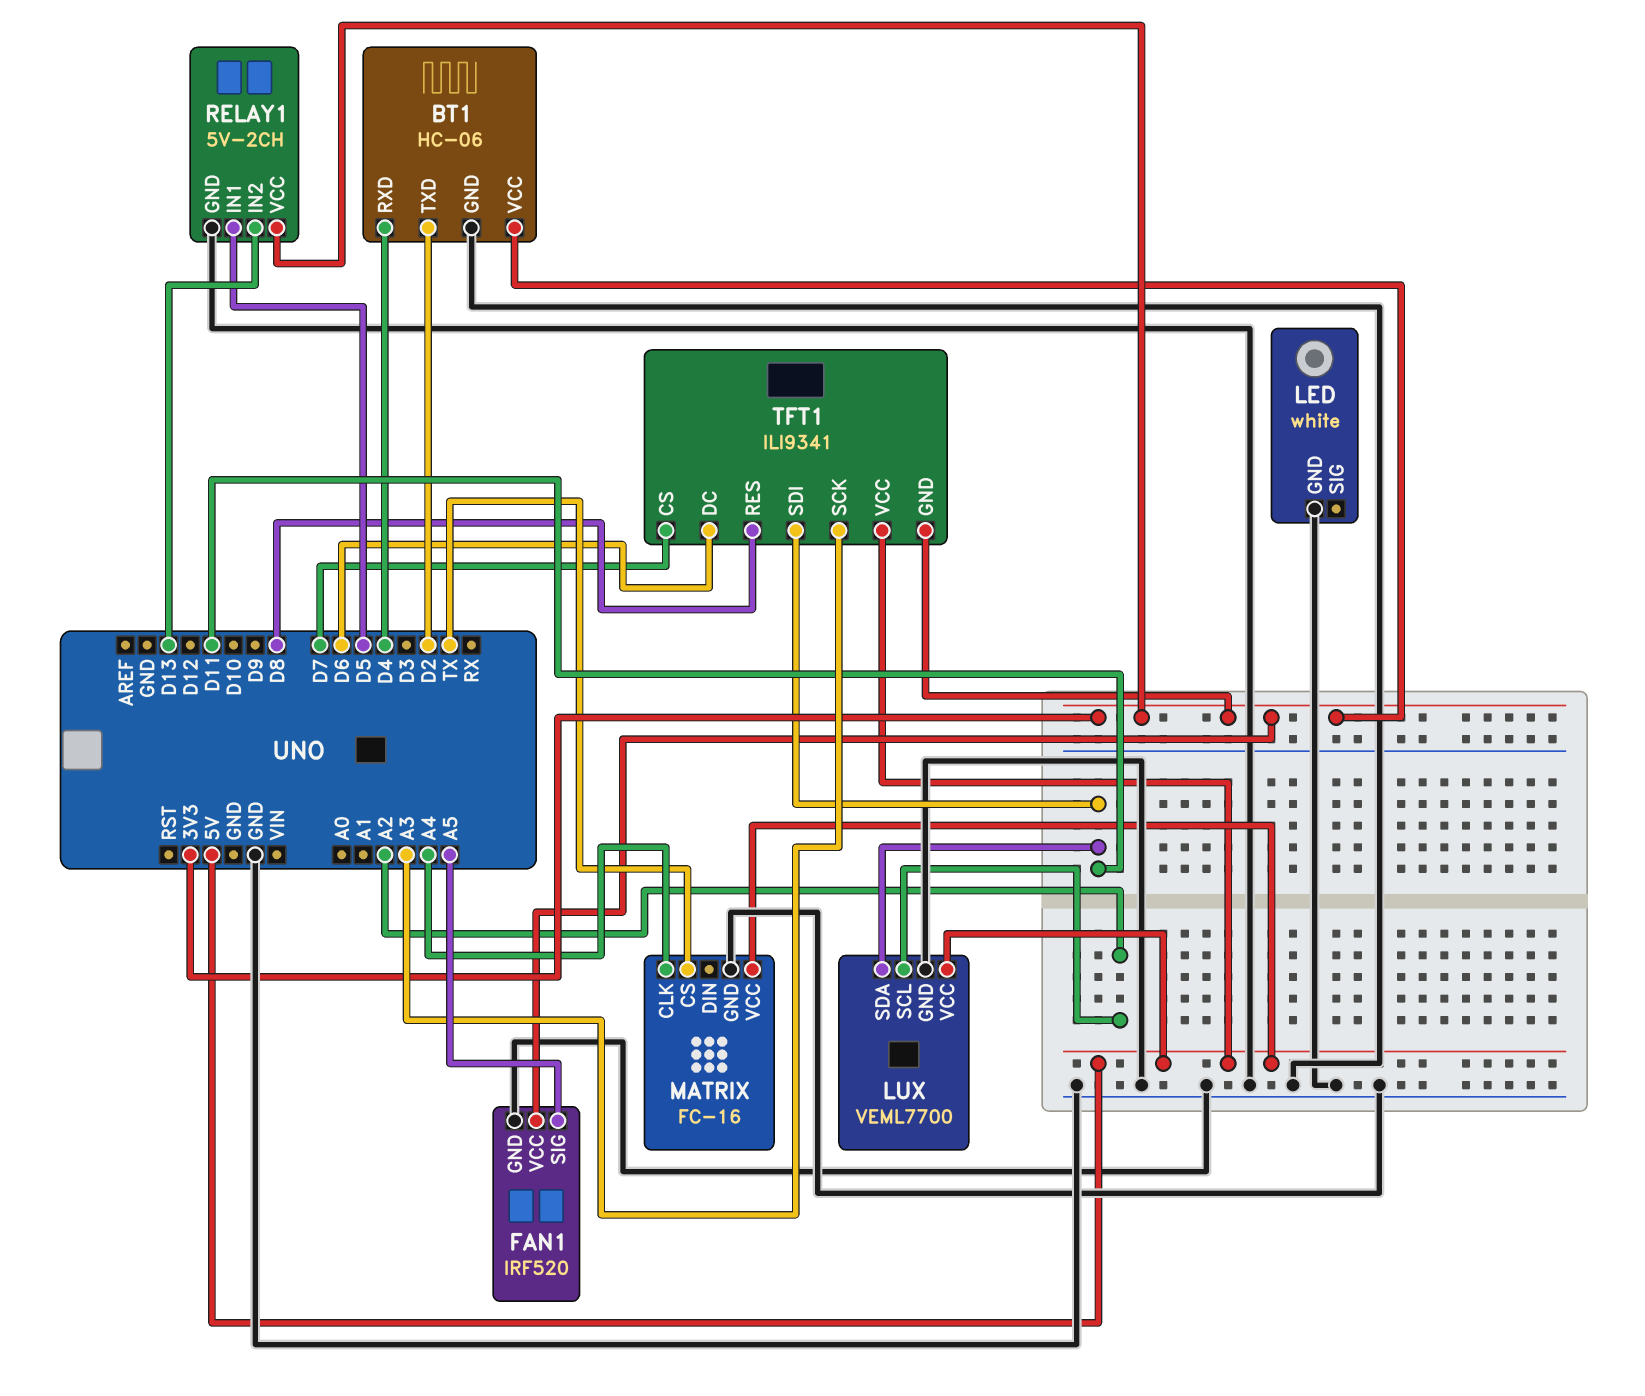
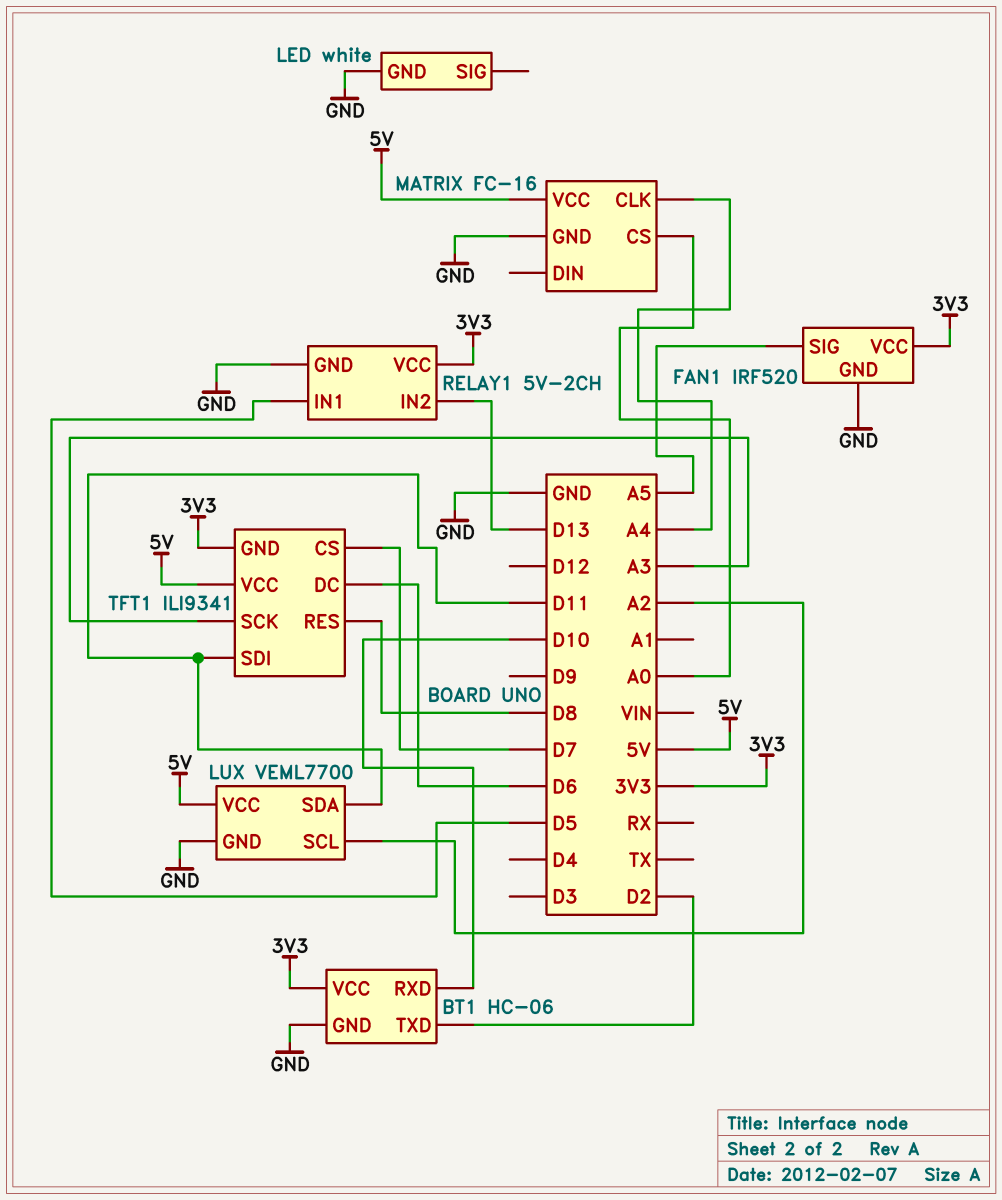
BT1 pin RXD: D4 -> D10
MATRIX pin CS: TX -> A0

